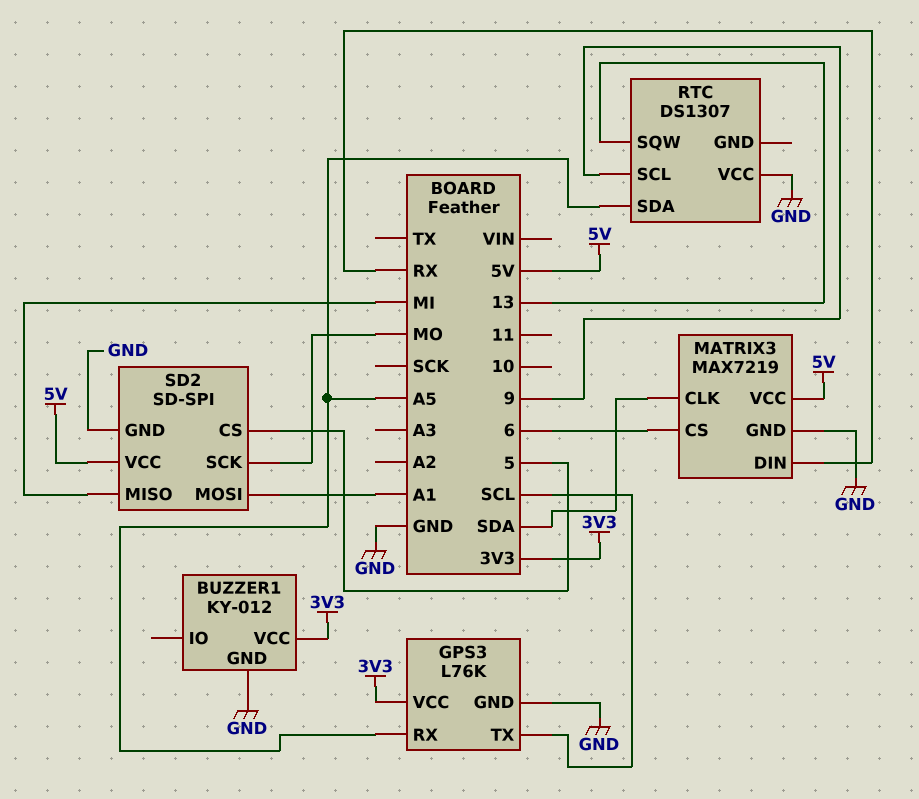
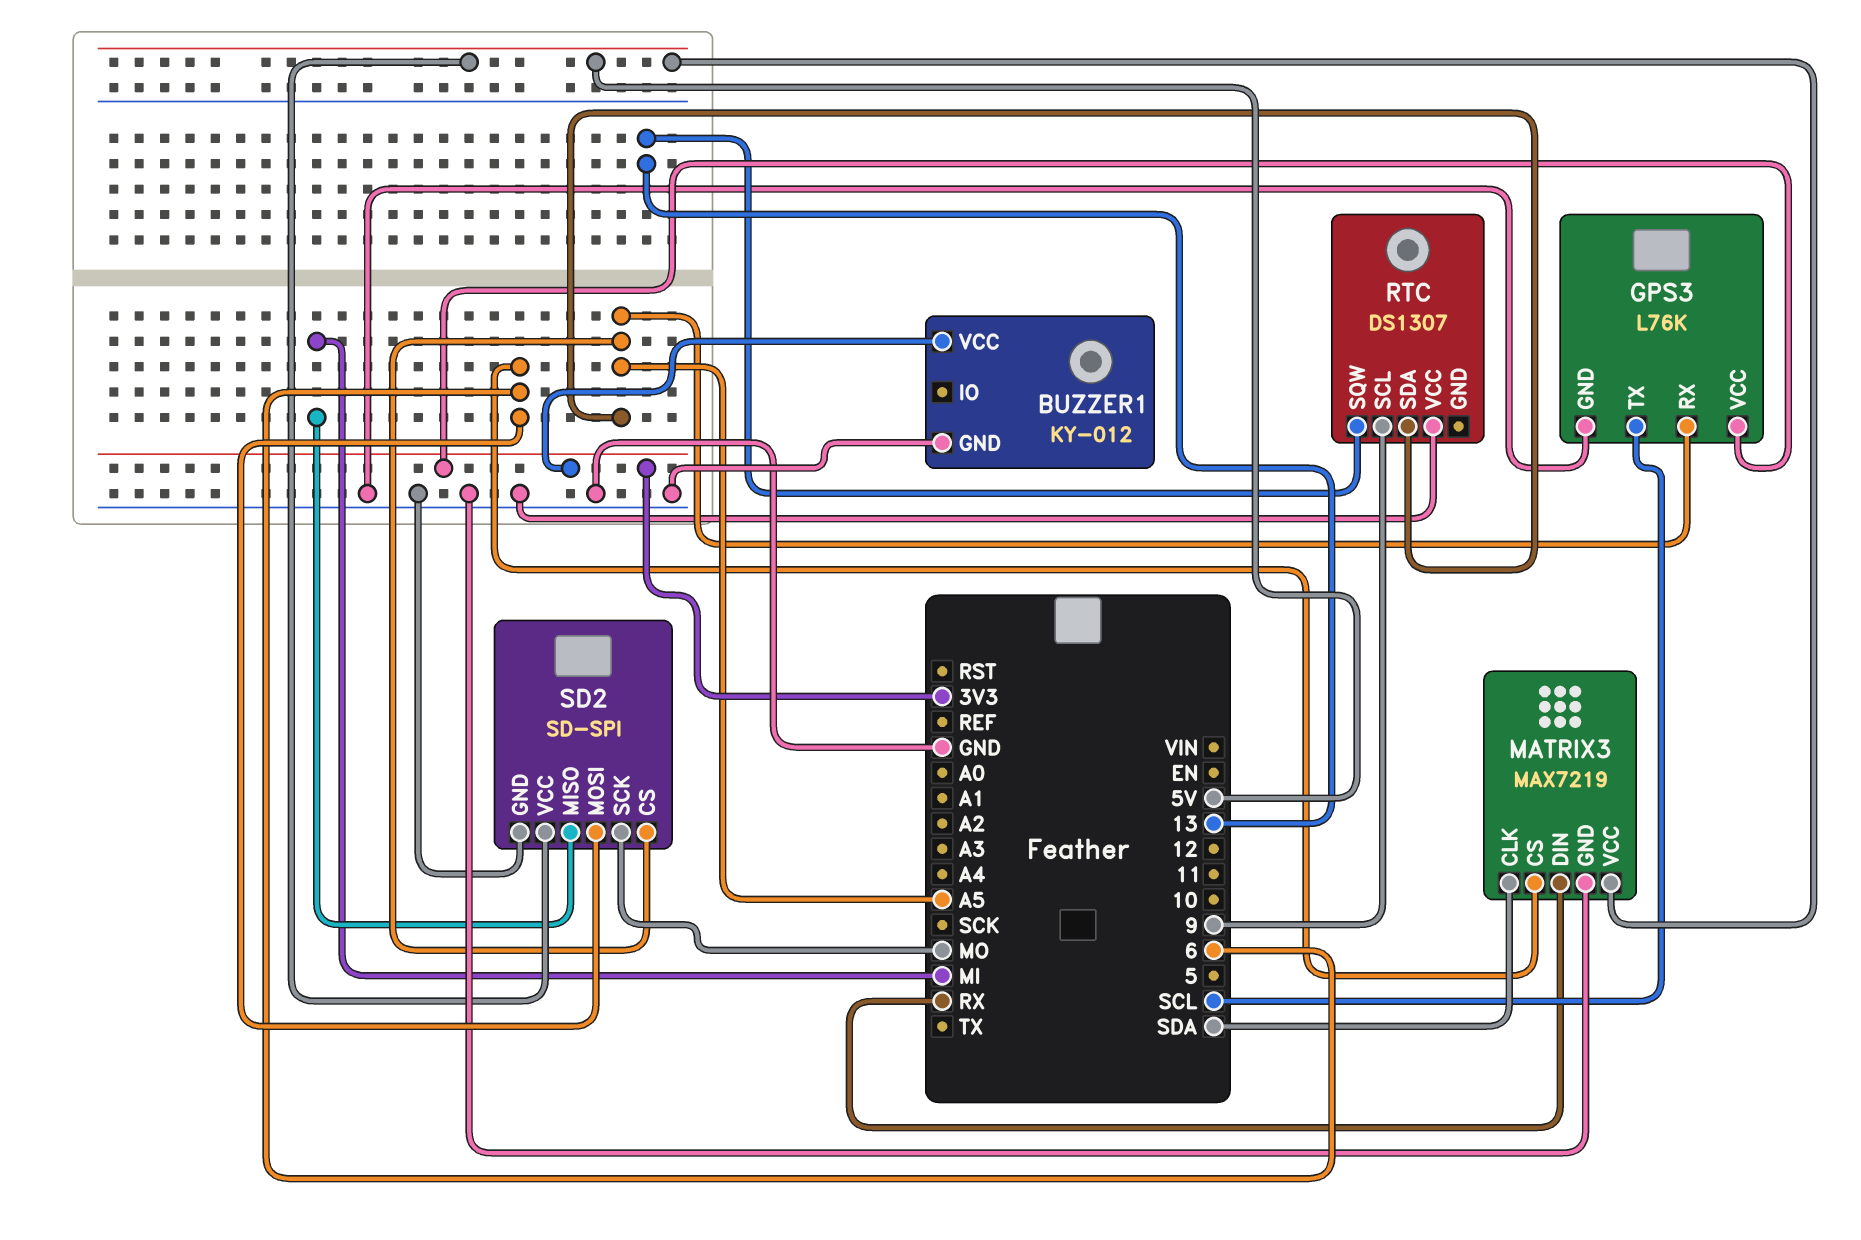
SD2 pin CS: 5 -> A5
SD2 pin MOSI: A1 -> 6

